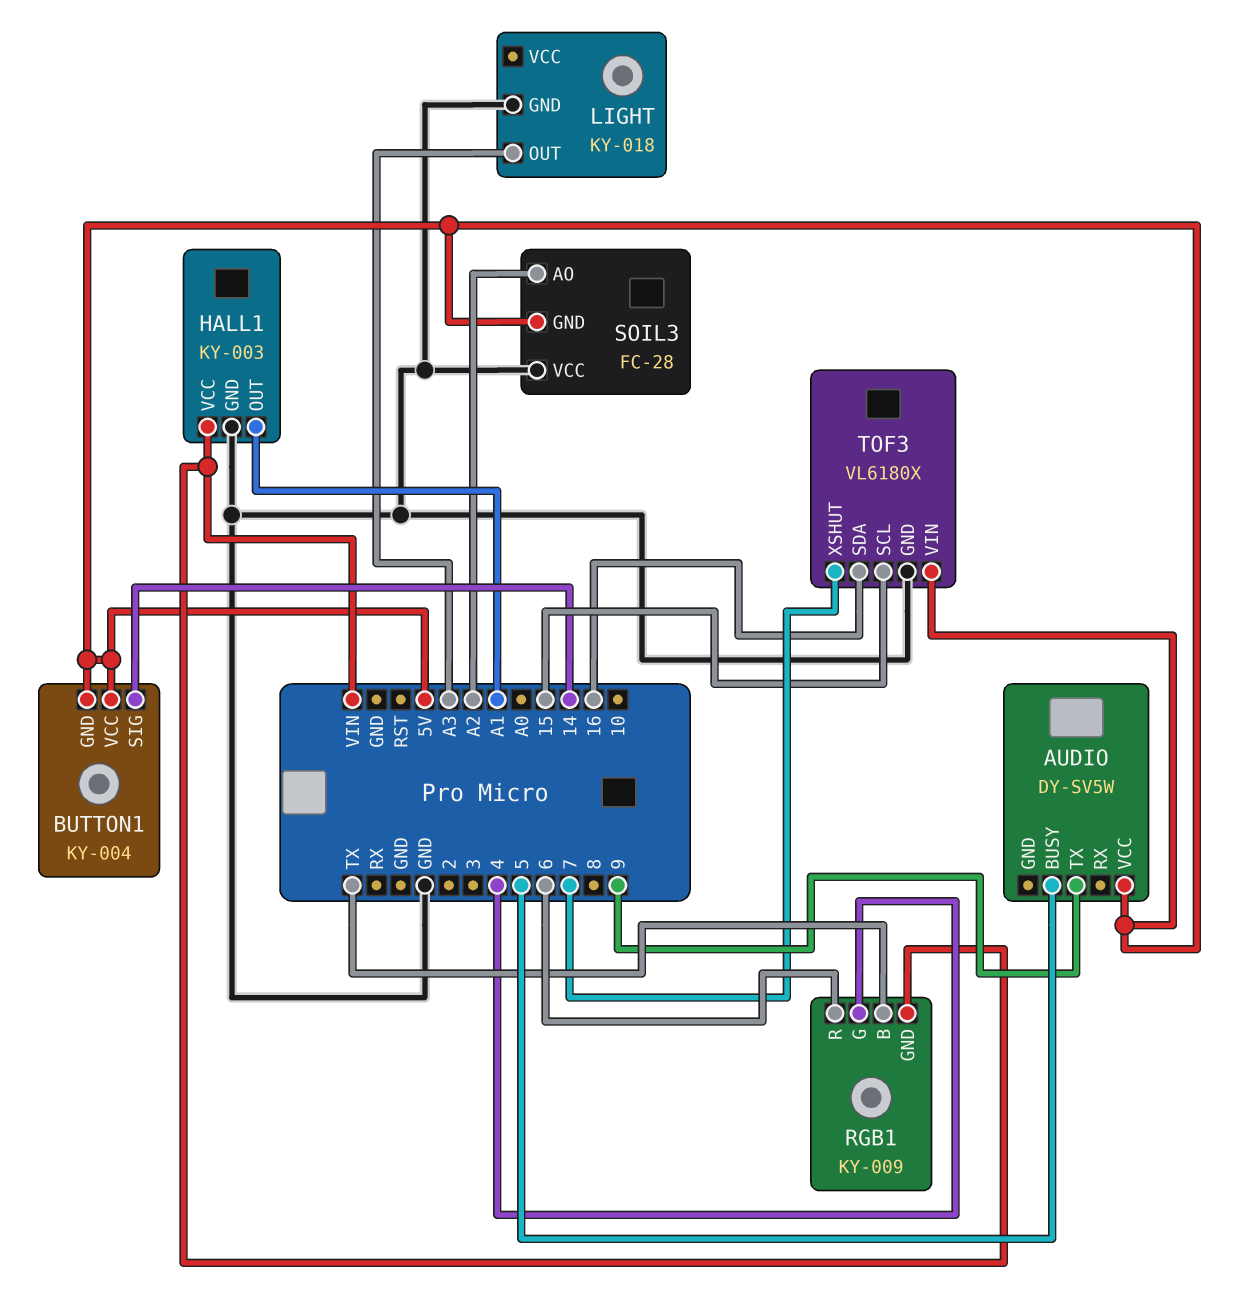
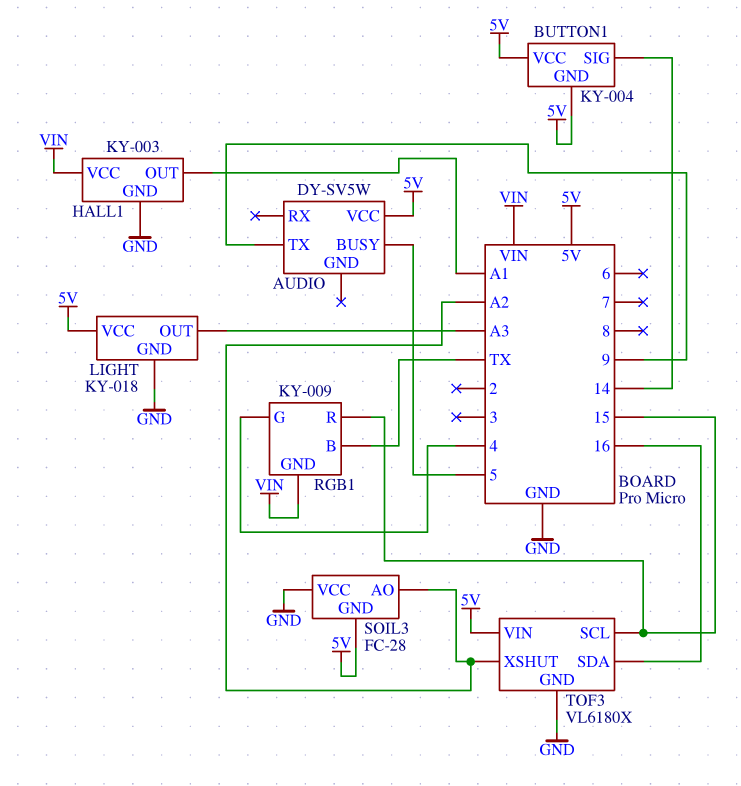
LIGHT pin VCC: none -> 5V
RGB1 pin R: 6 -> 15
TOF3 pin XSHUT: 7 -> A2

